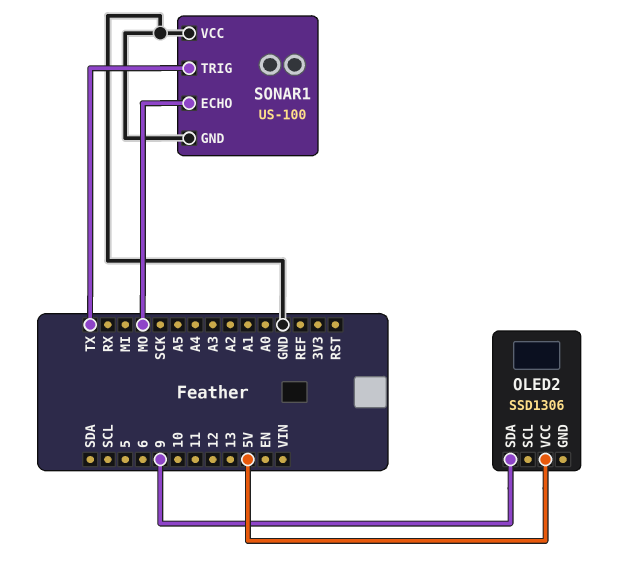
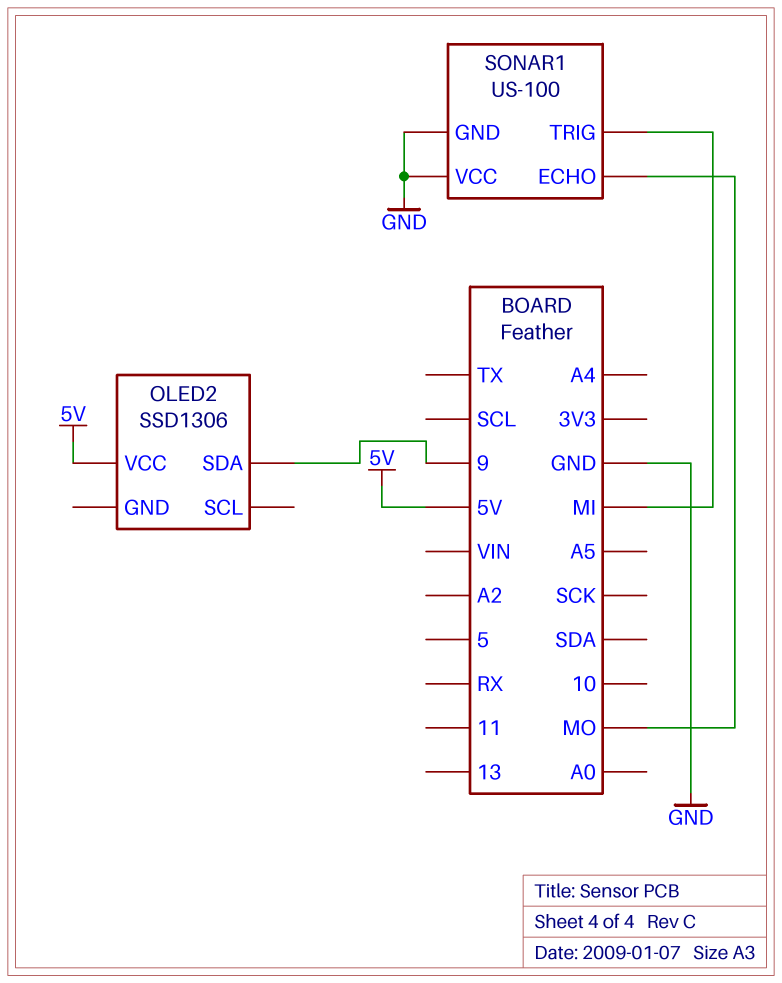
SONAR1 pin TRIG: TX -> MI

